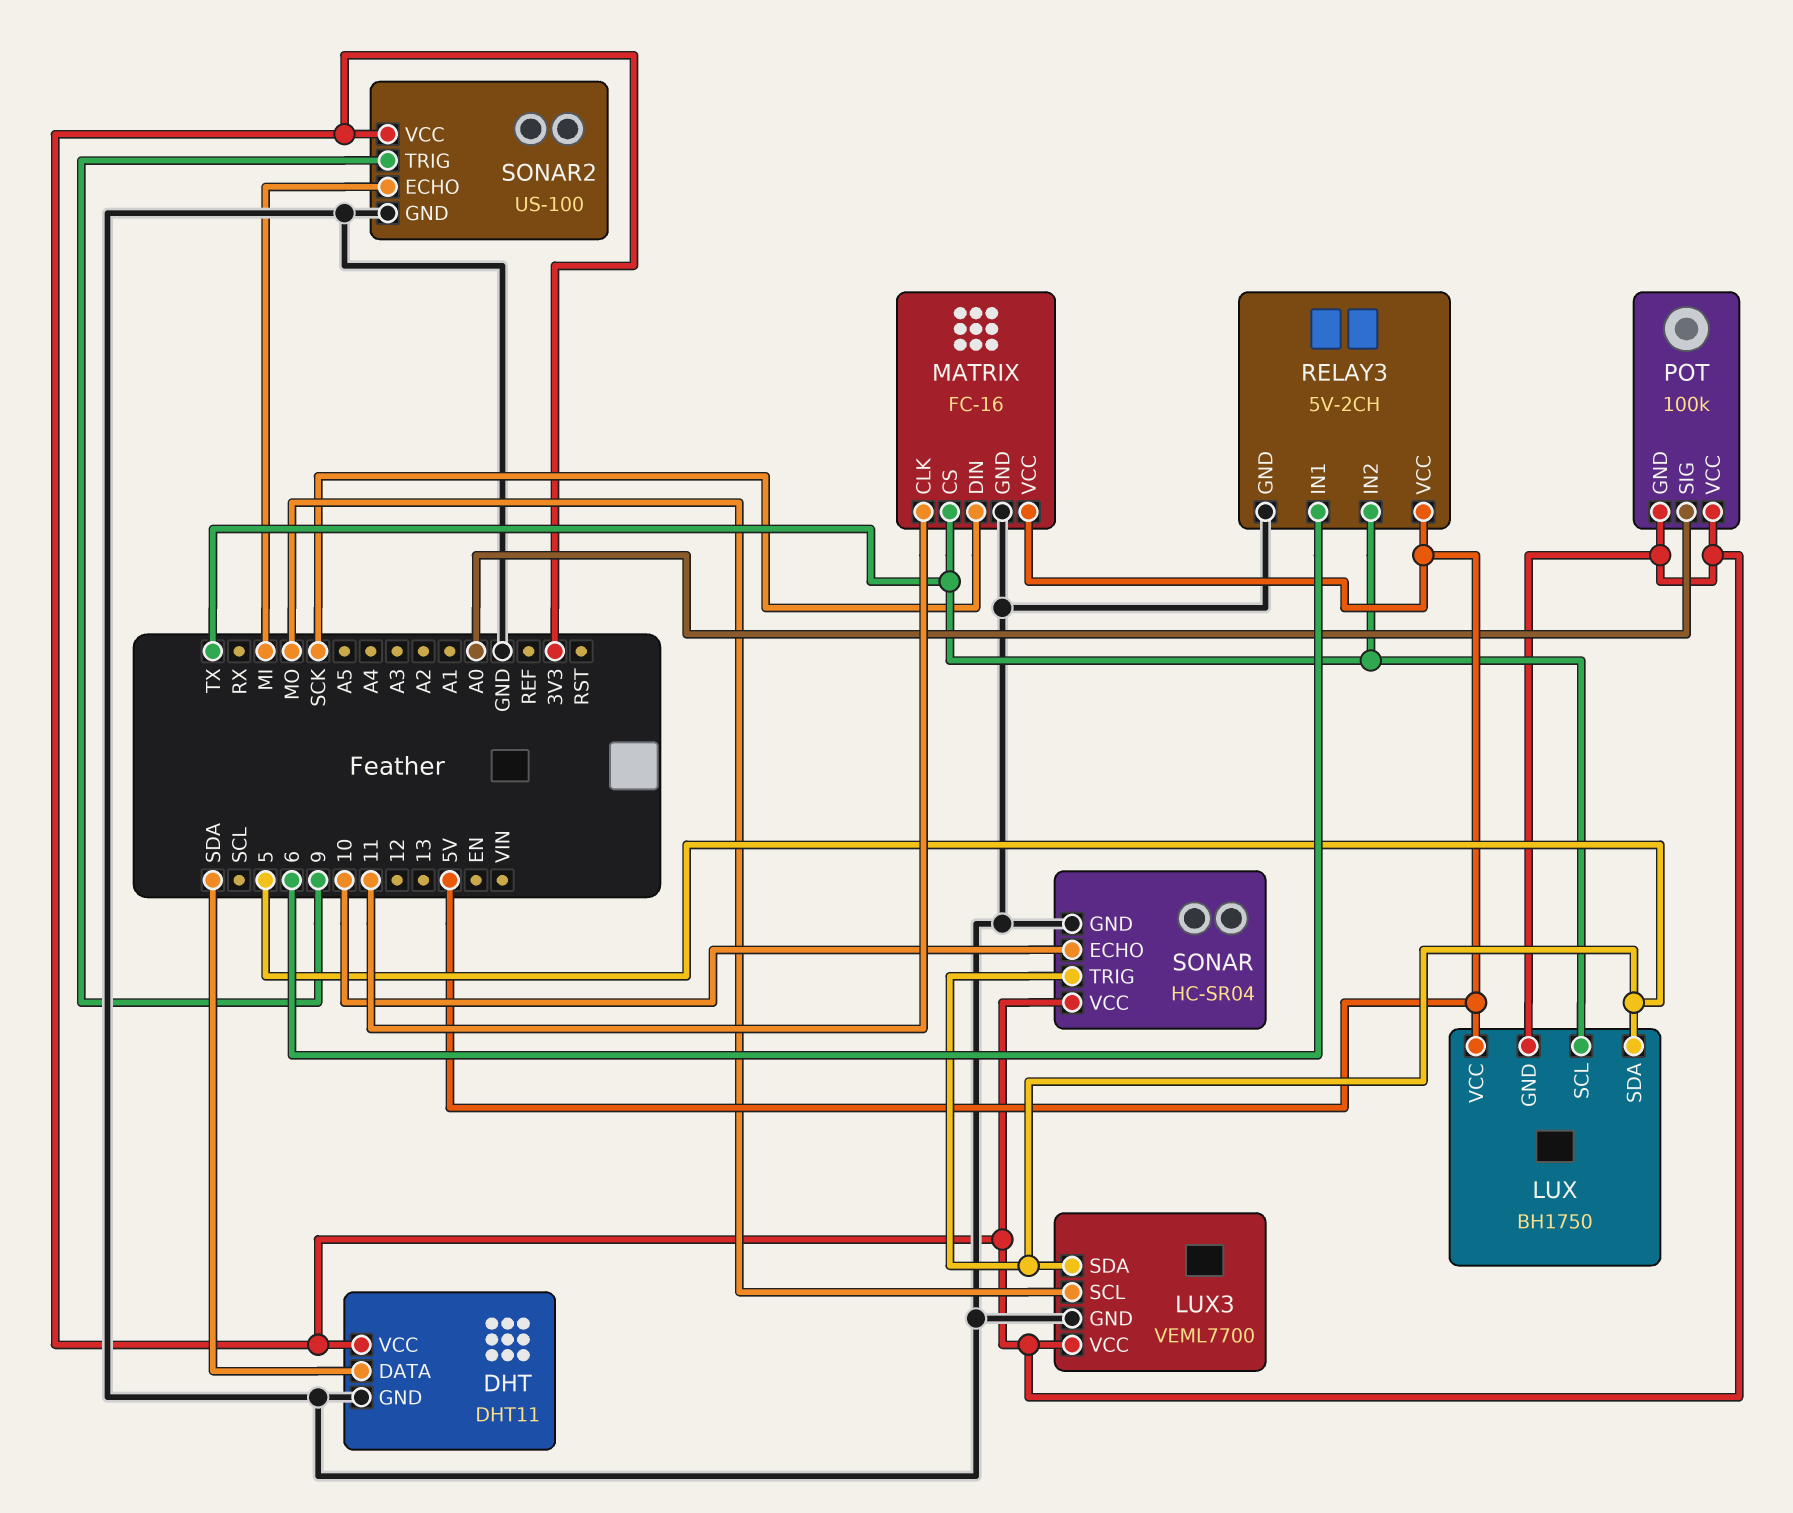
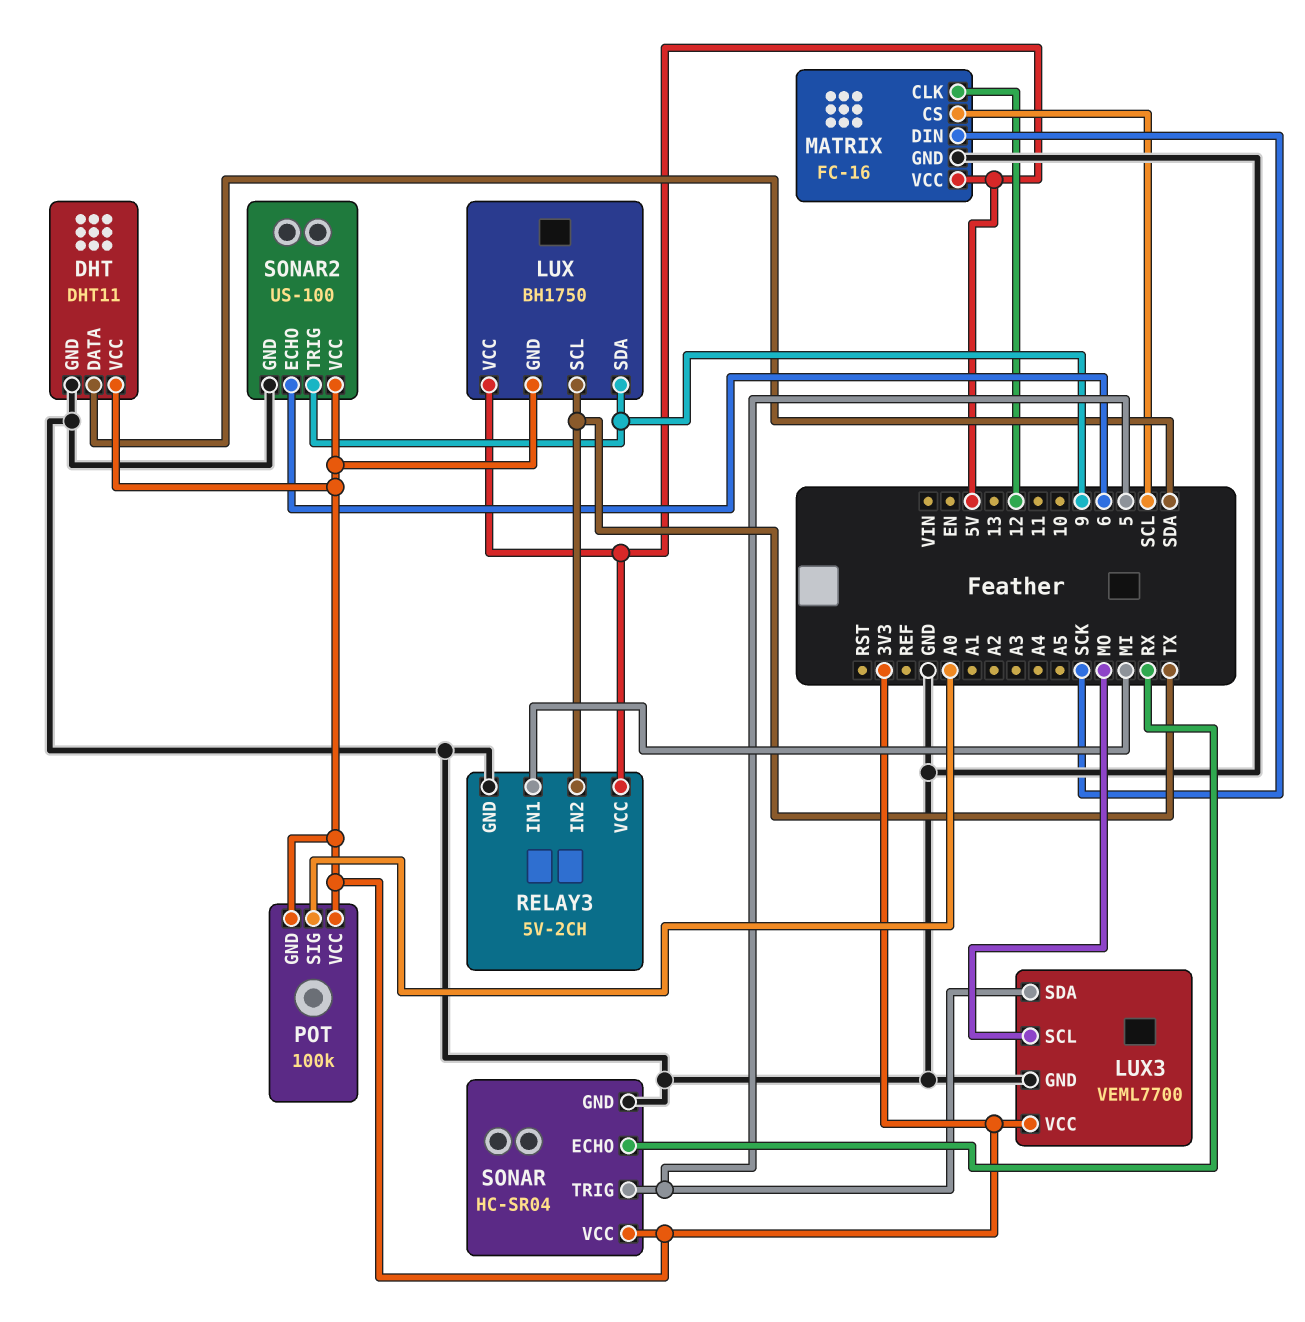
LUX pin SDA: 5 -> 9
MATRIX pin CLK: 11 -> 12
MATRIX pin CS: TX -> SCL
RELAY3 pin IN1: 6 -> MI
SONAR pin ECHO: 10 -> RX
SONAR2 pin ECHO: MI -> 6

